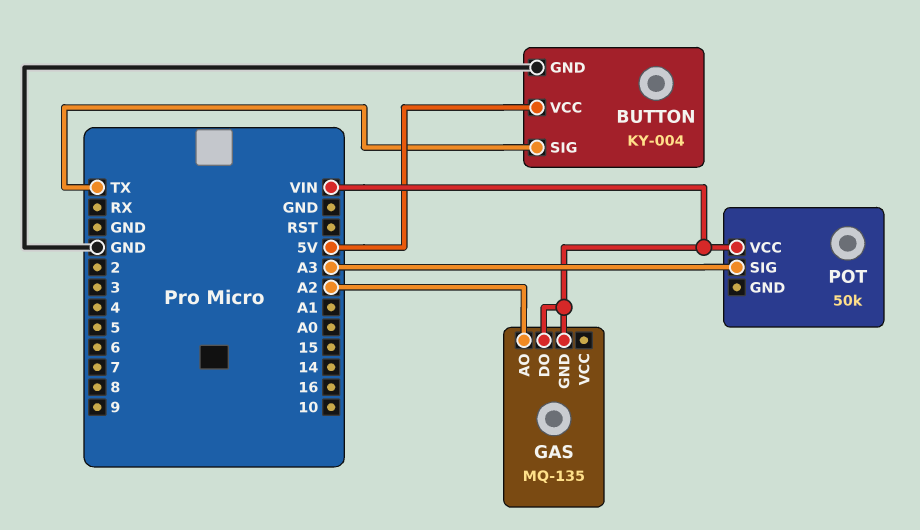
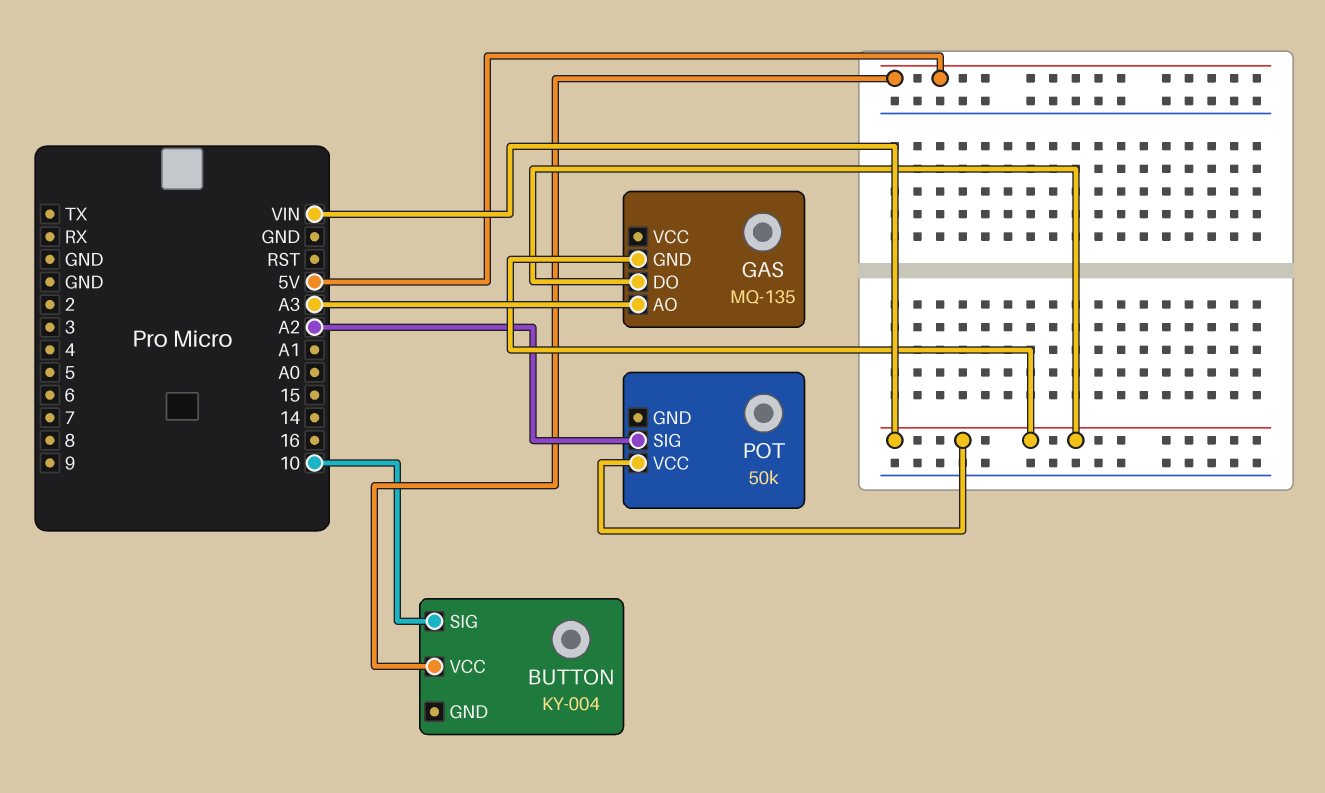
BUTTON pin GND: GND -> none
BUTTON pin SIG: TX -> 10
GAS pin AO: A2 -> A3
POT pin SIG: A3 -> A2

